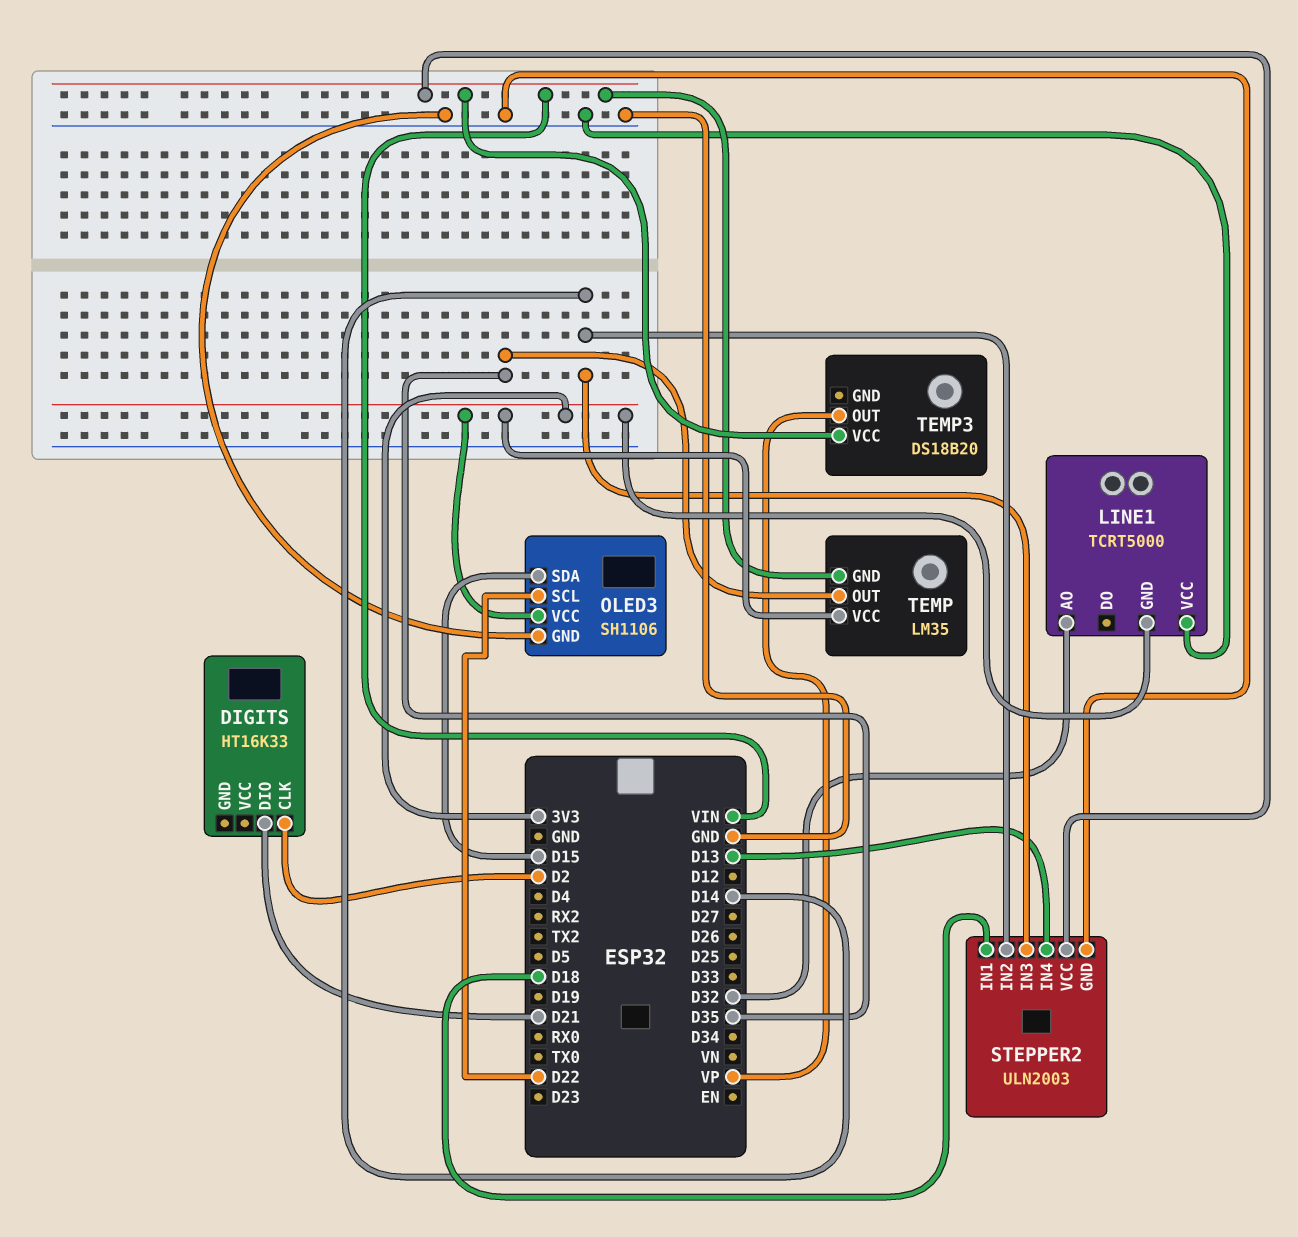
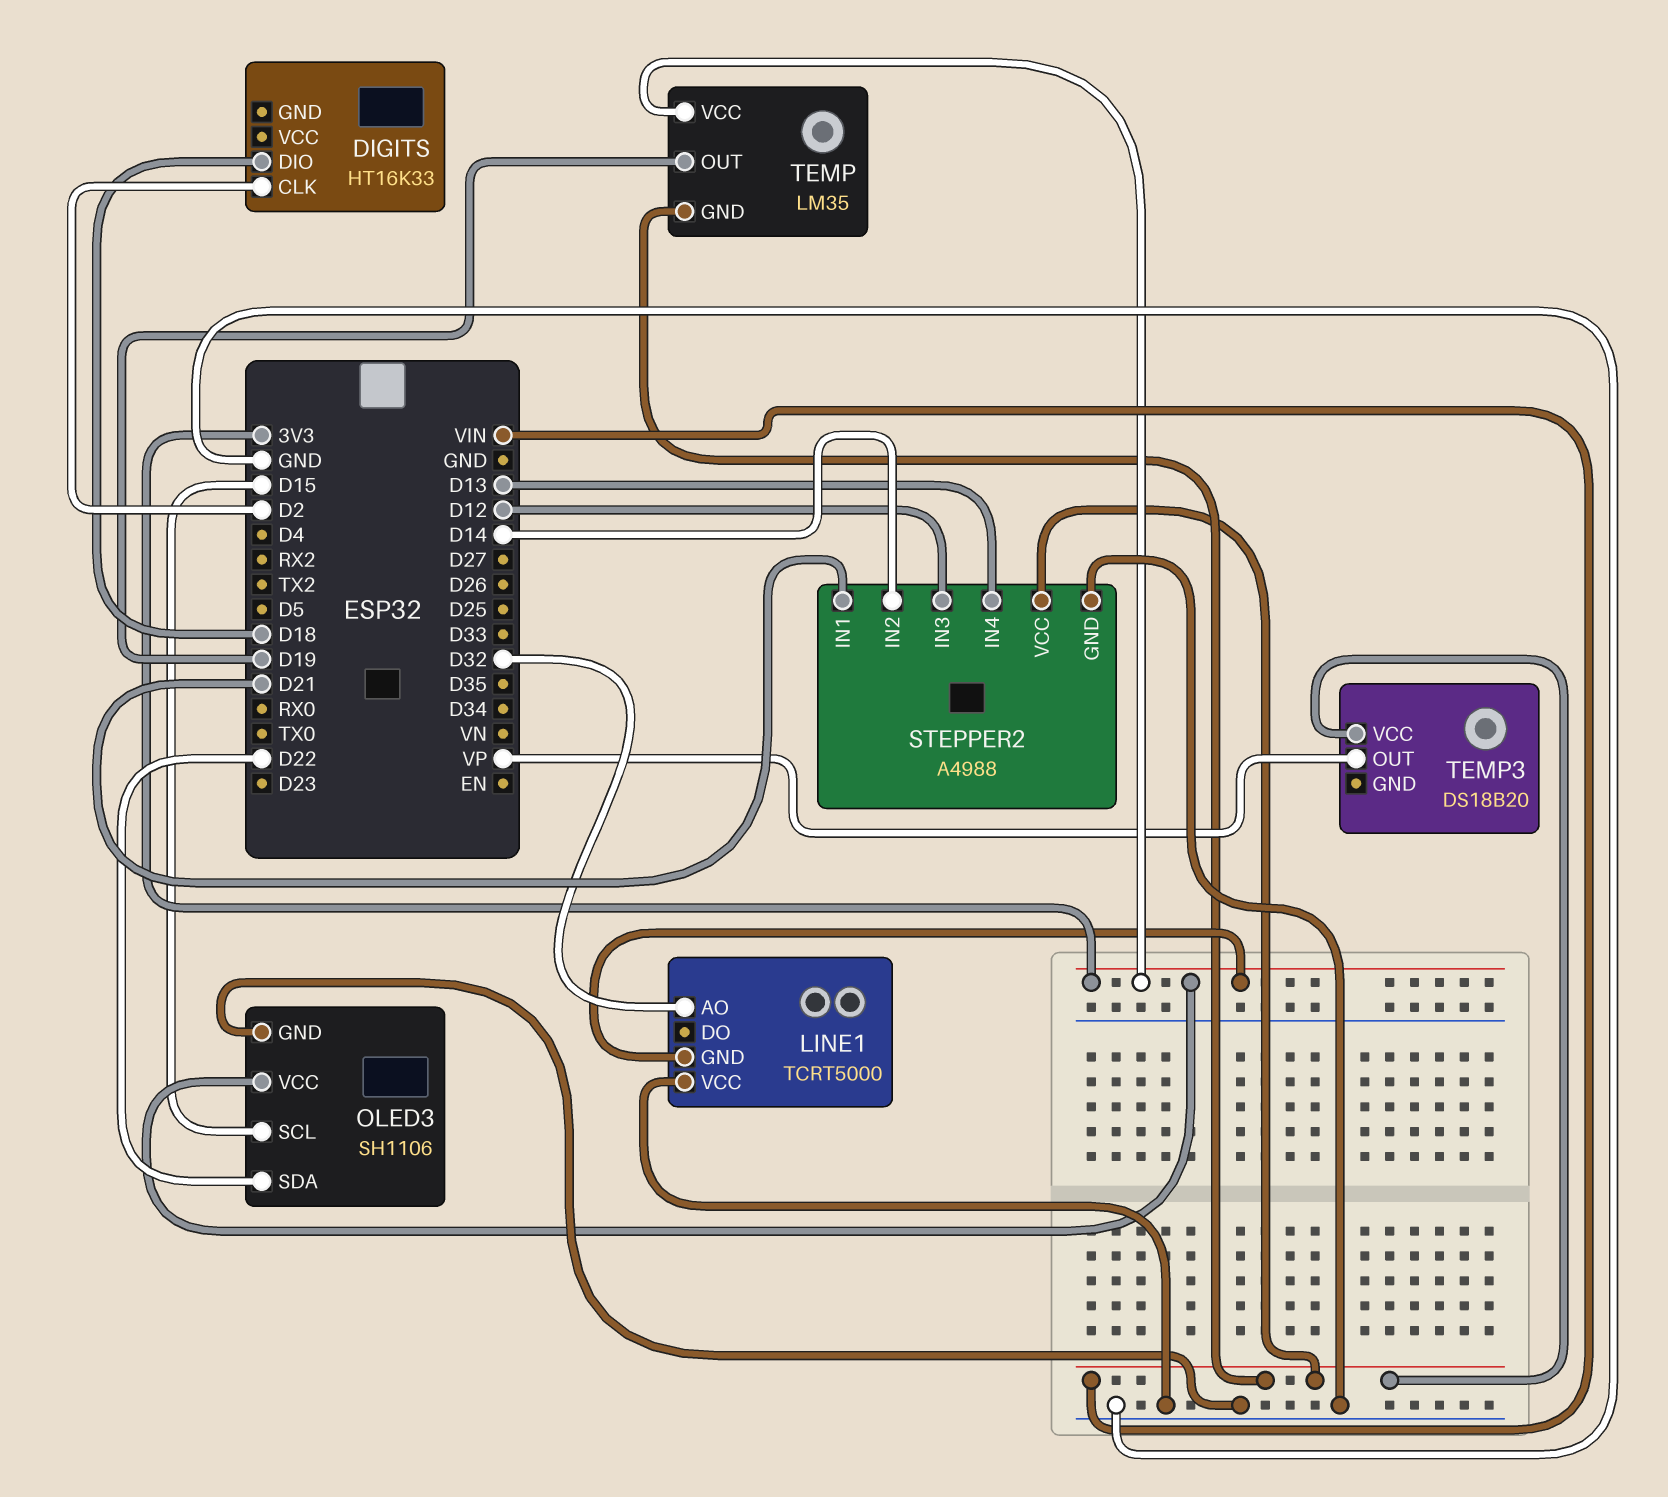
DIGITS pin DIO: D21 -> D18
OLED3 pin SCL: D22 -> D15
OLED3 pin SDA: D15 -> D22
STEPPER2: ULN2003 -> A4988
STEPPER2 pin IN1: D18 -> D21
STEPPER2 pin IN3: D14 -> D12
TEMP pin OUT: D35 -> D19

